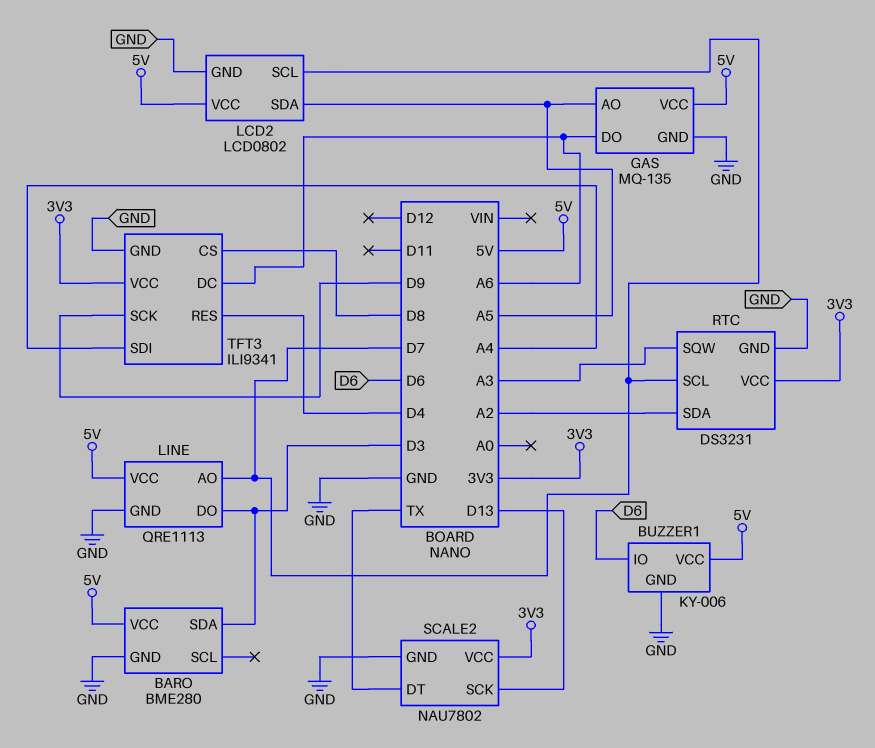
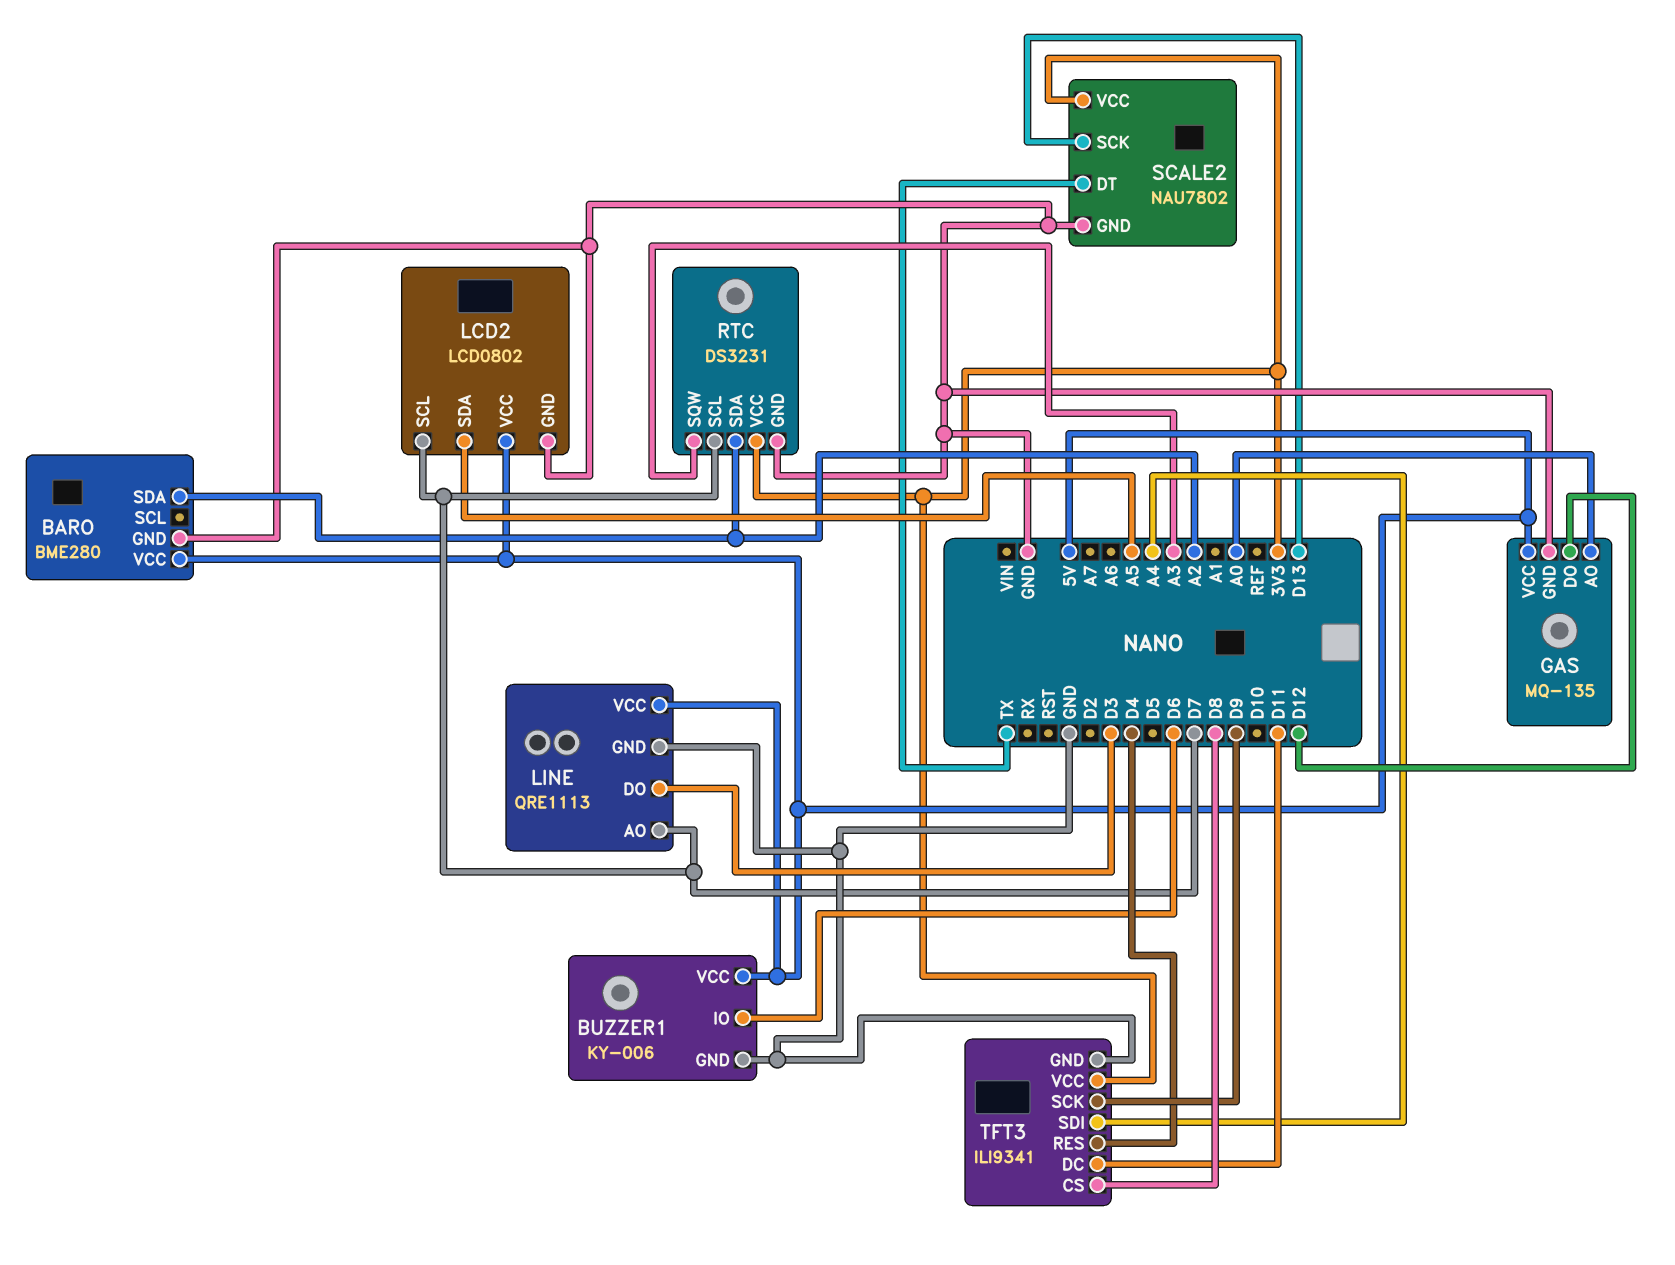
BARO pin SDA: D3 -> A2
GAS pin AO: A5 -> A0
GAS pin DO: A6 -> D12
TFT3 pin DC: A6 -> D11

